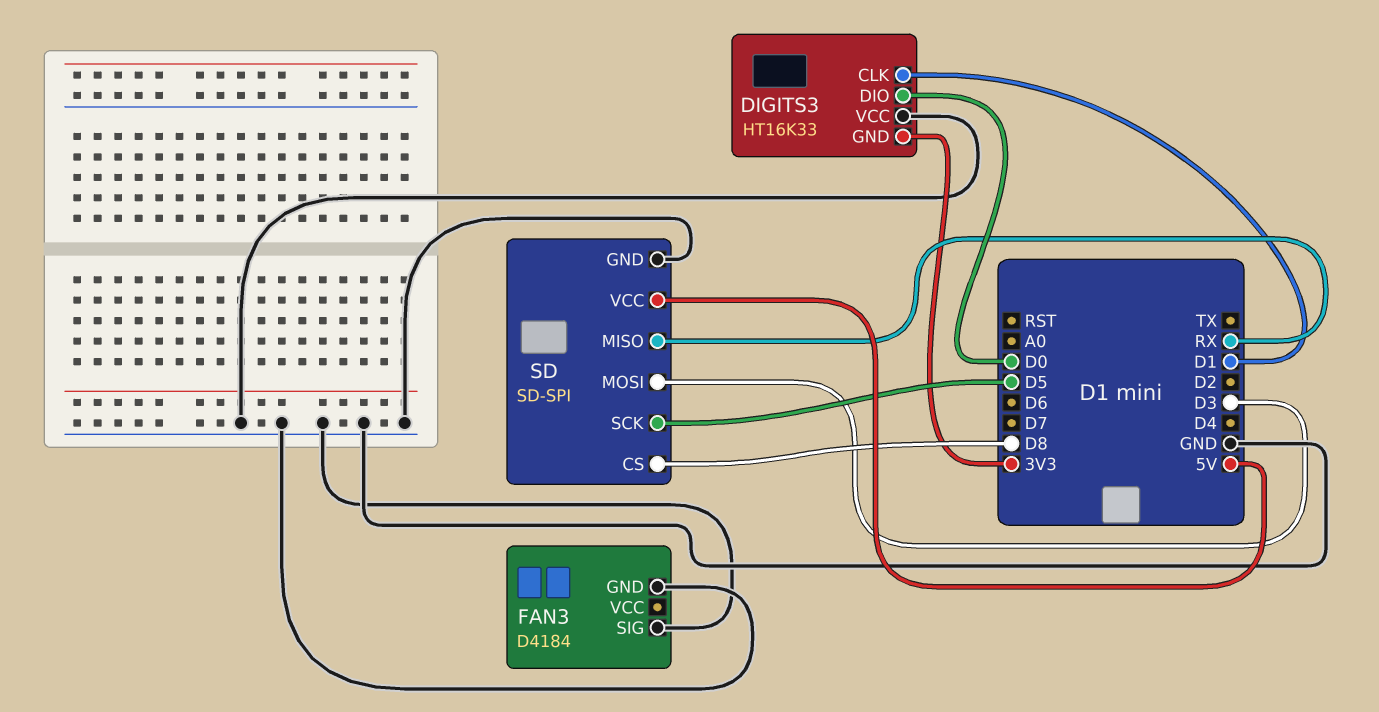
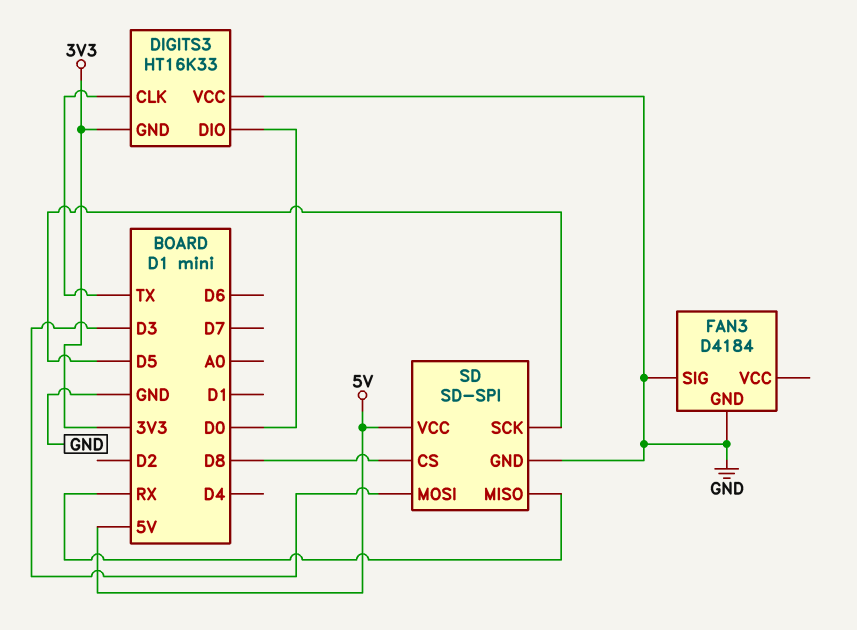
DIGITS3 pin CLK: D1 -> TX

